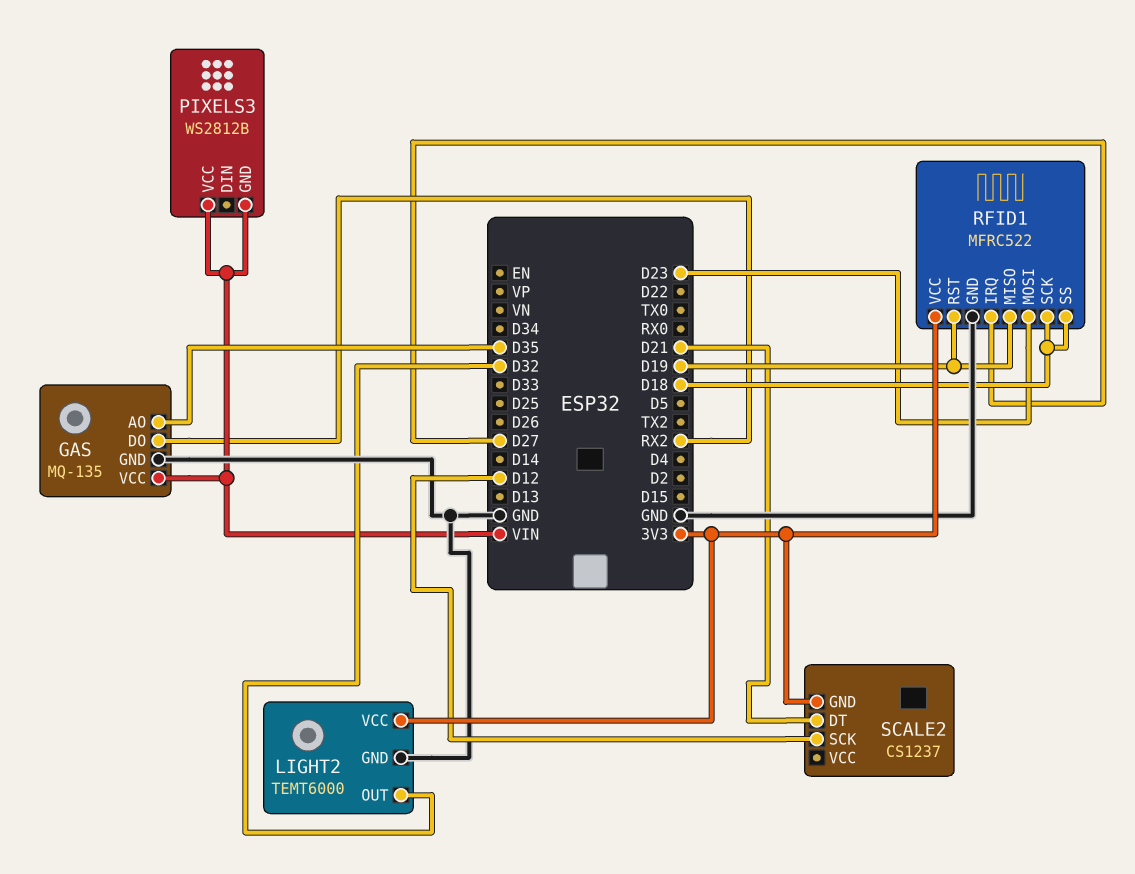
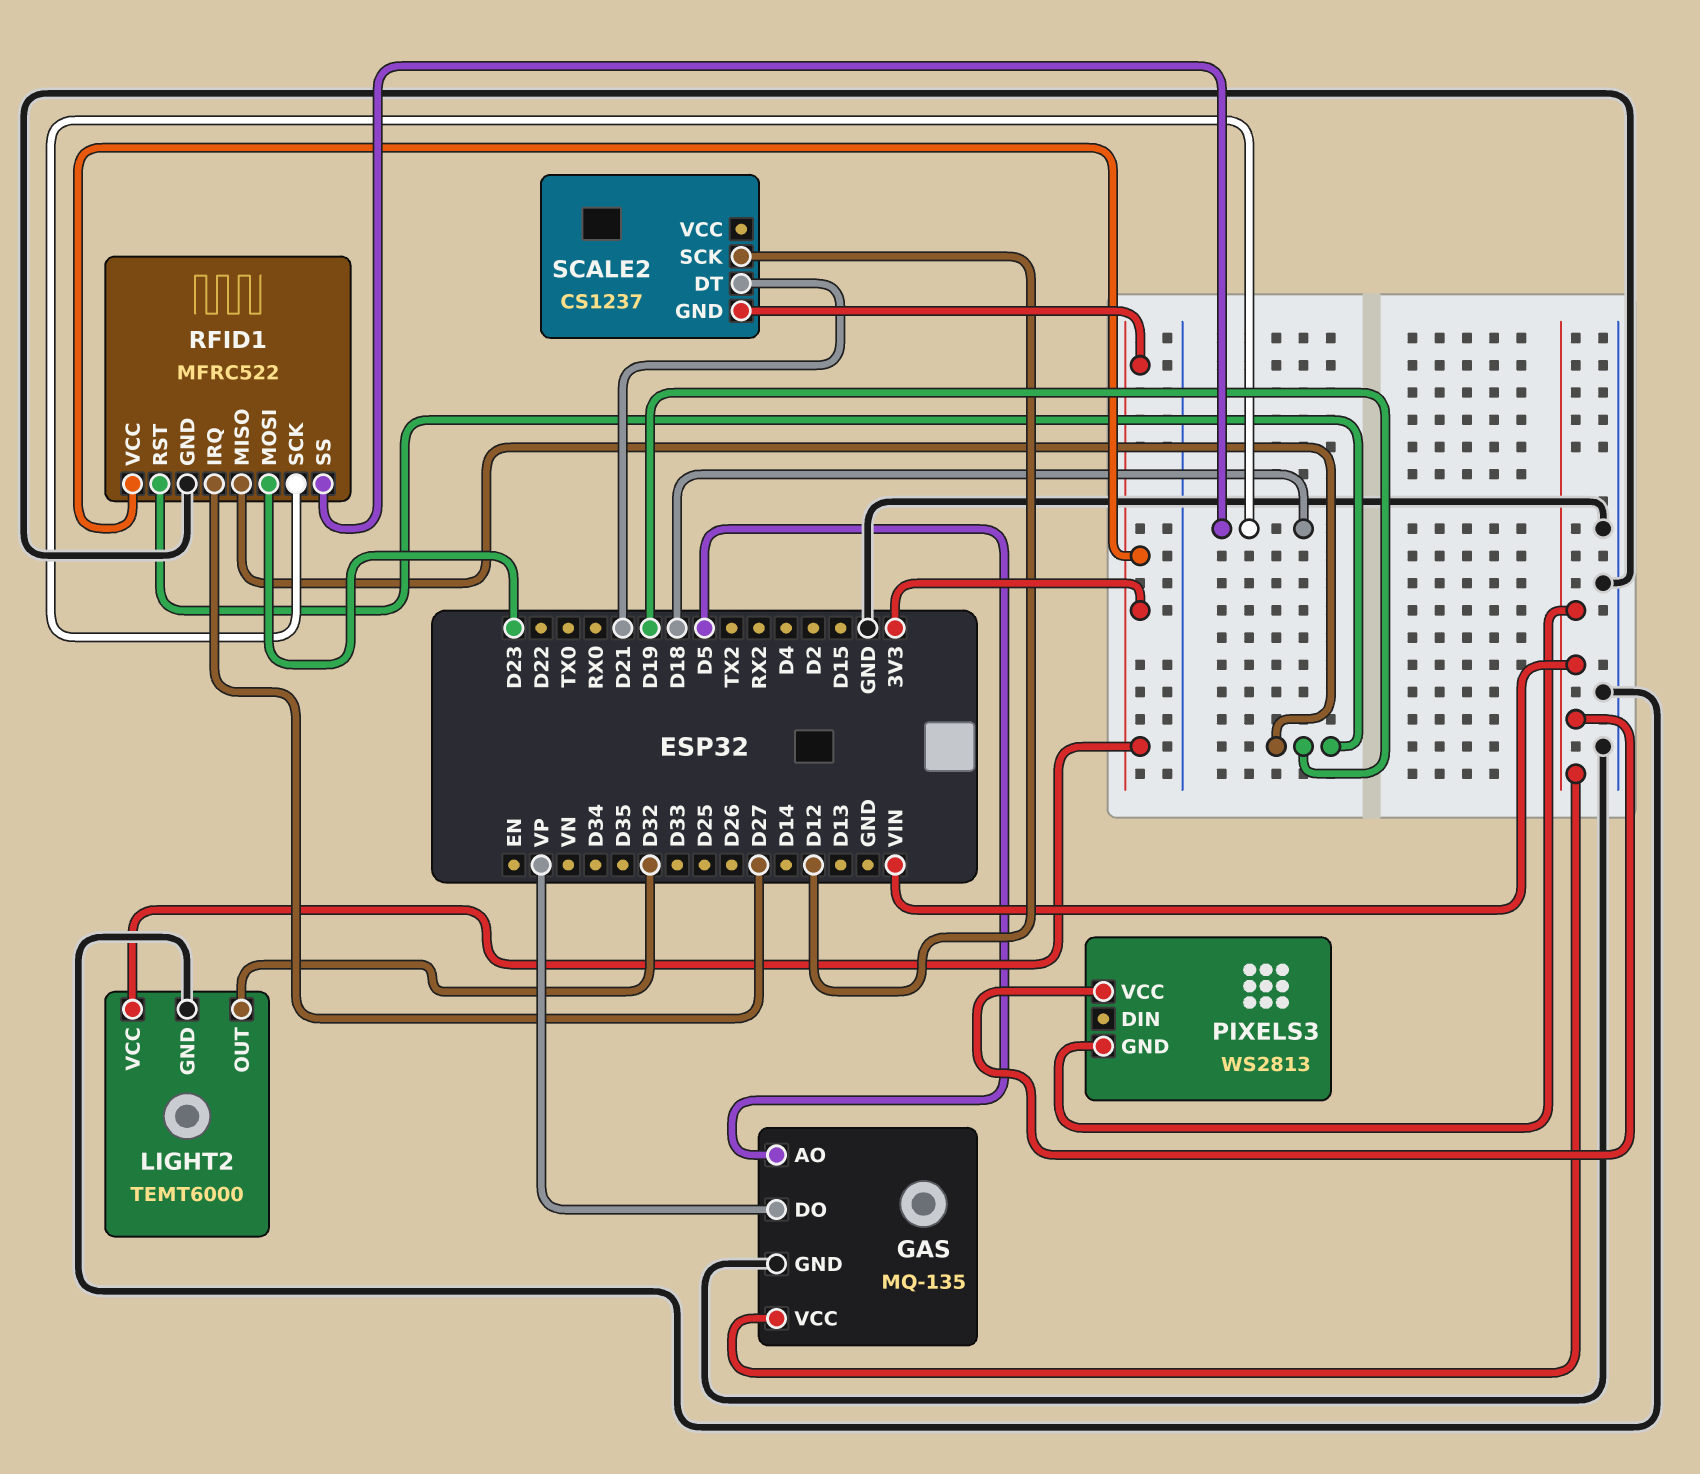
GAS pin AO: D35 -> D5
GAS pin DO: RX2 -> VP
PIXELS3: WS2812B -> WS2813

